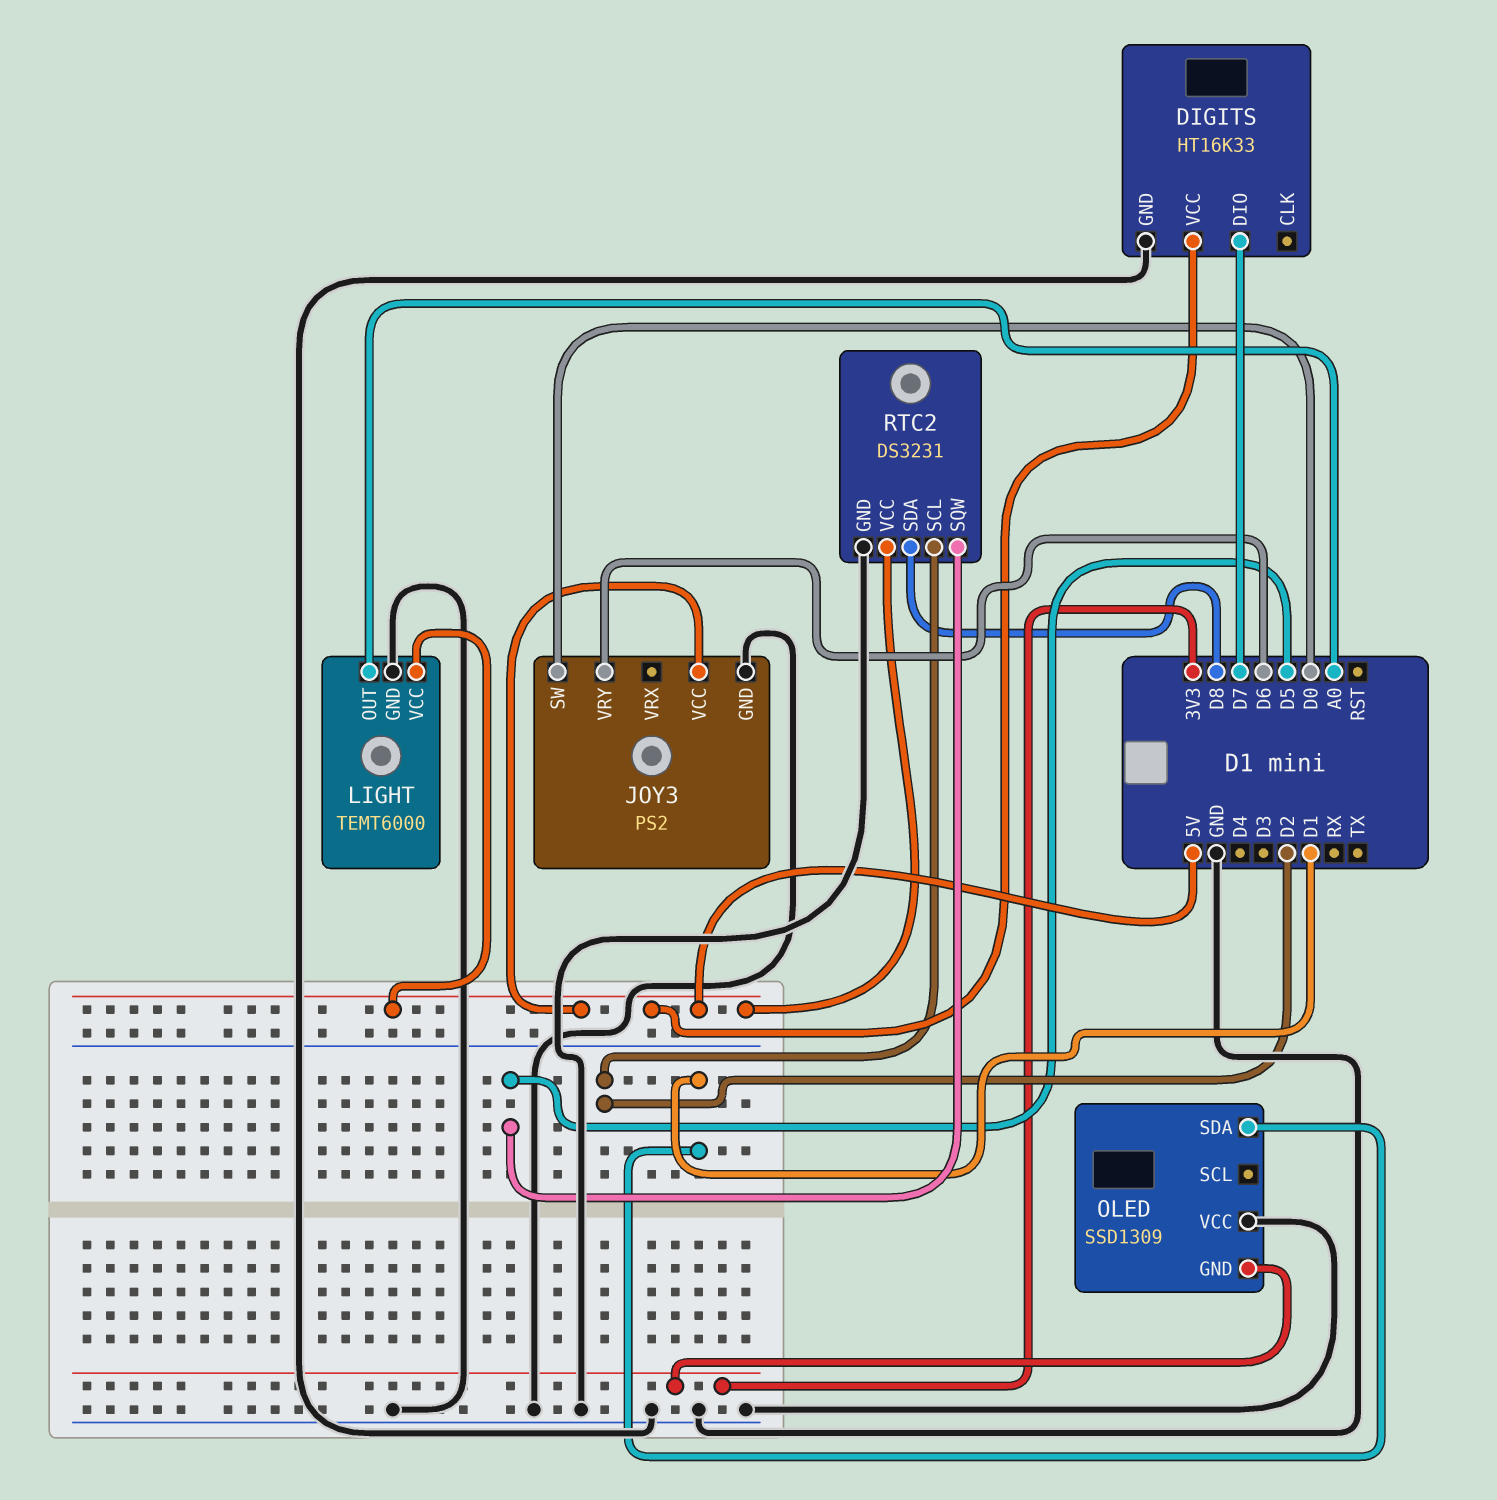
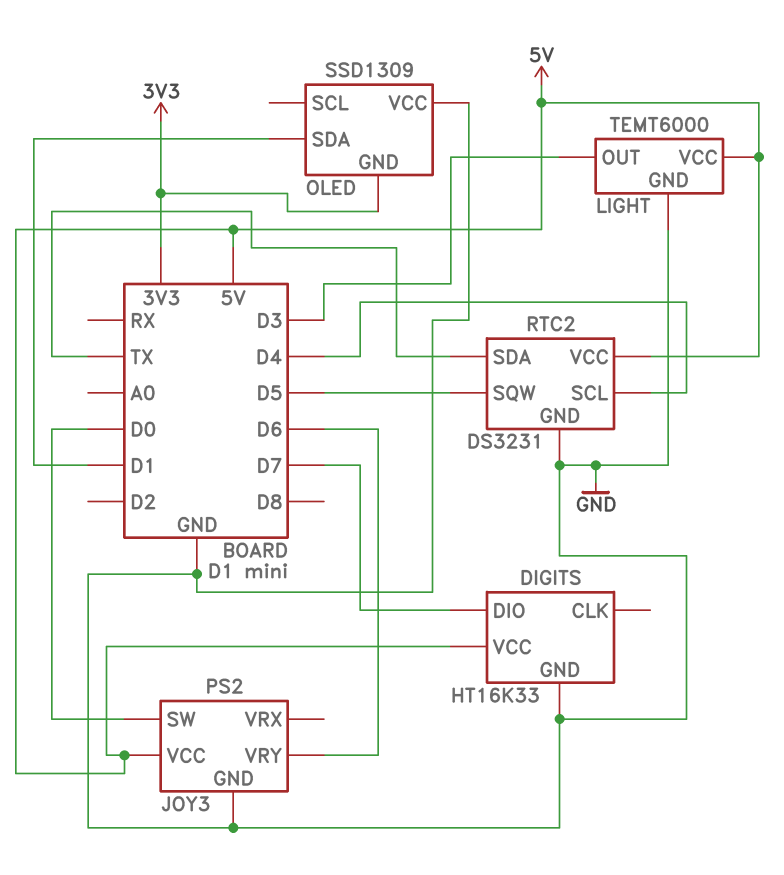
LIGHT pin OUT: A0 -> D3
RTC2 pin SCL: D2 -> D4
RTC2 pin SDA: D8 -> TX

